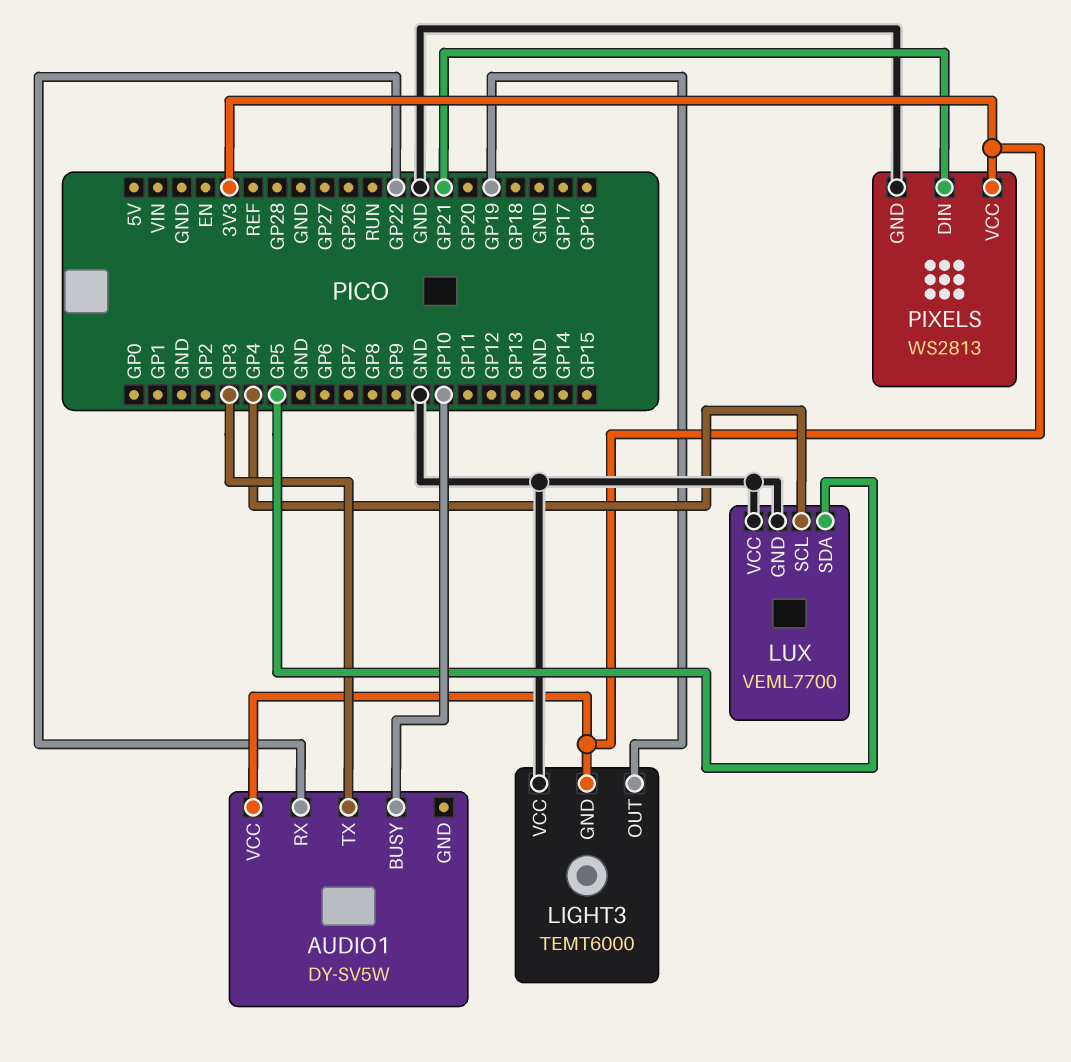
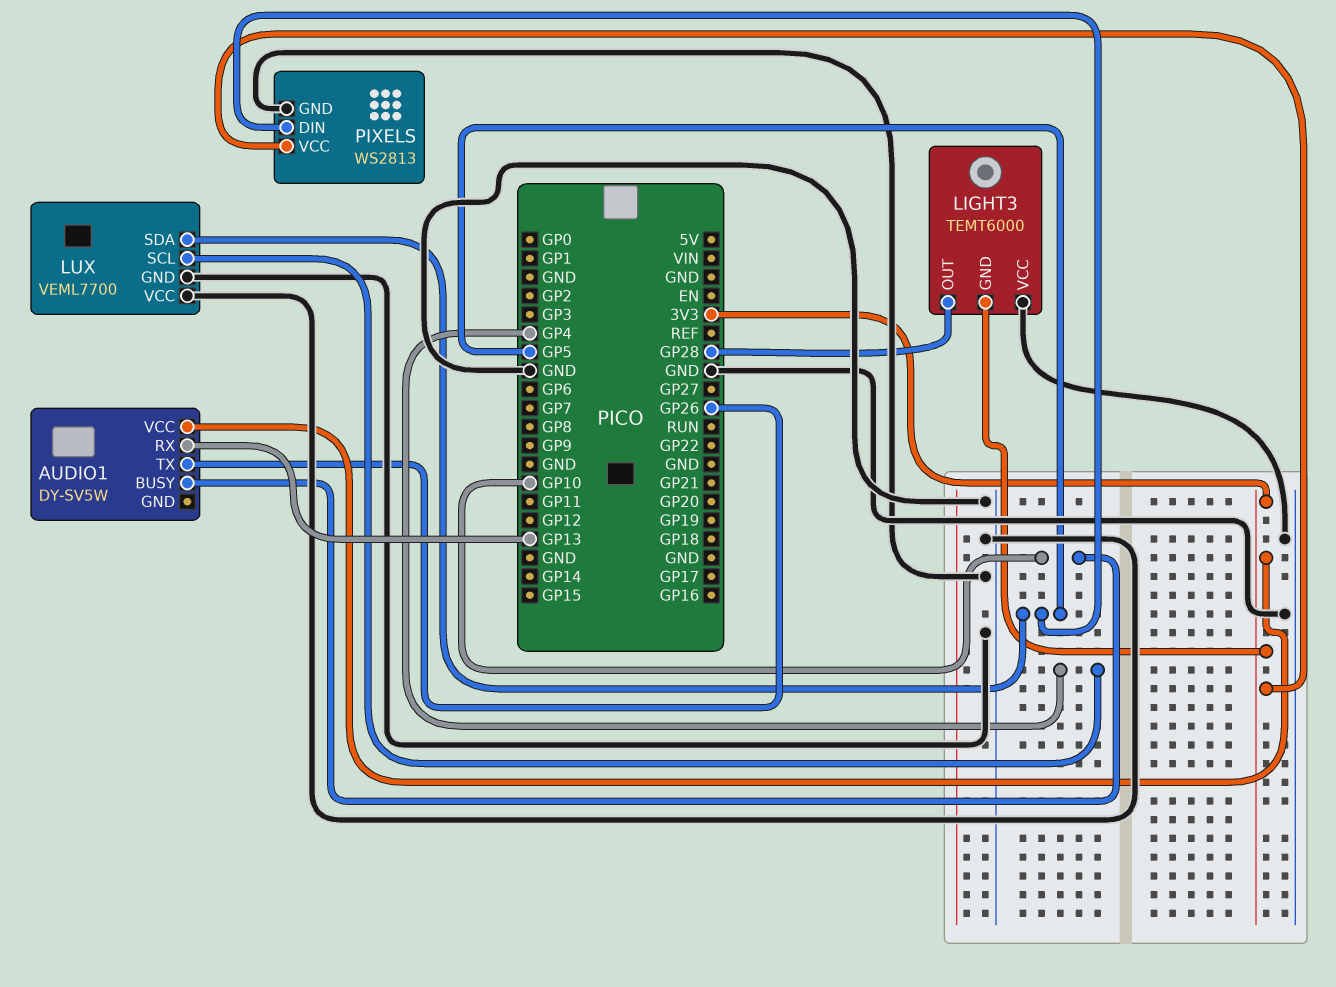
AUDIO1 pin RX: GP22 -> GP13
AUDIO1 pin TX: GP3 -> GP26
LIGHT3 pin OUT: GP19 -> GP28
PIXELS pin DIN: GP21 -> GP5

